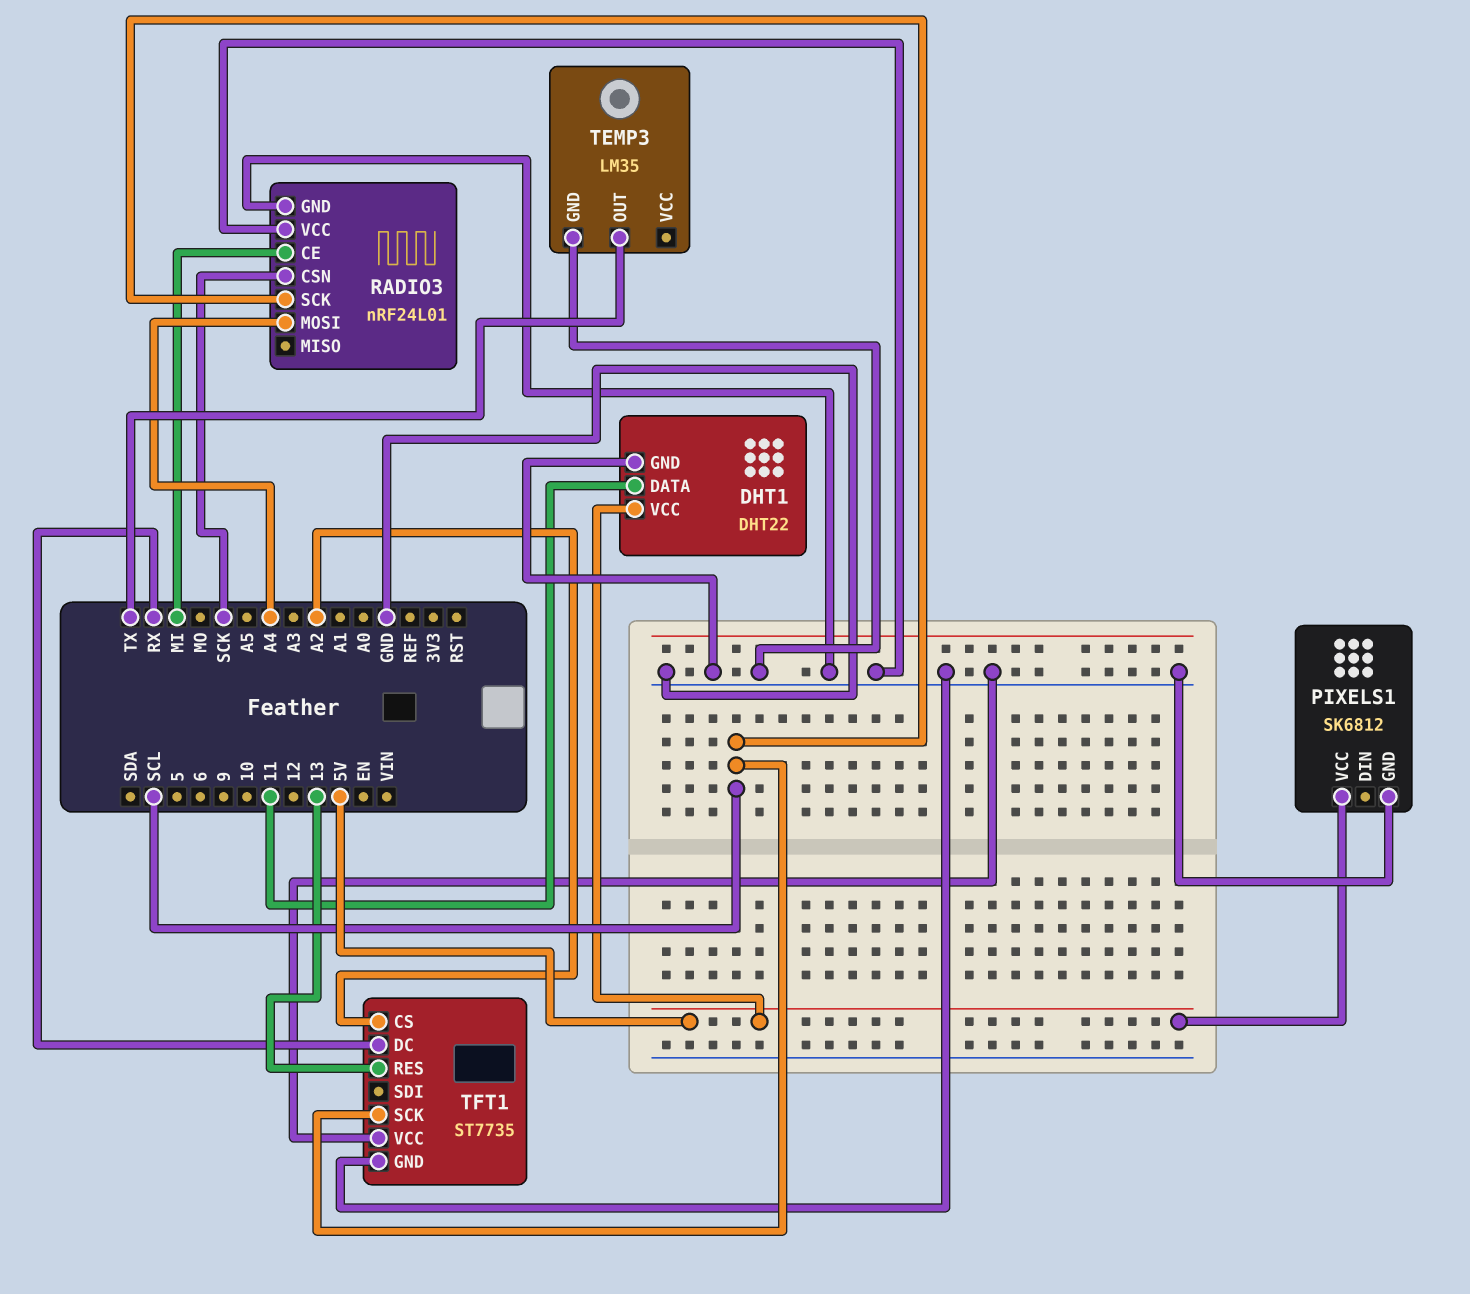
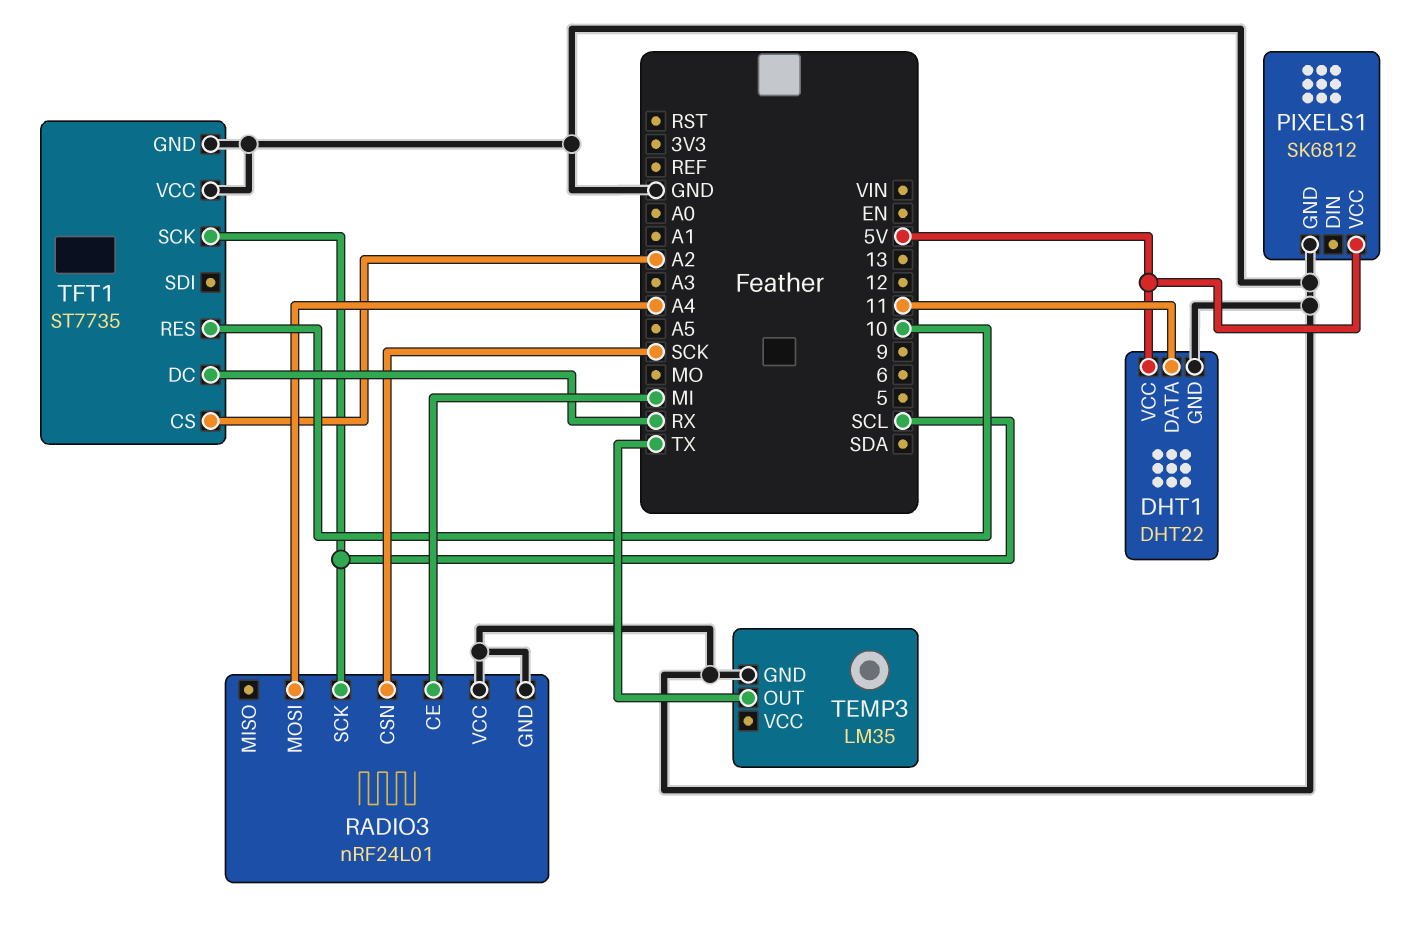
TFT1 pin RES: 13 -> 10

